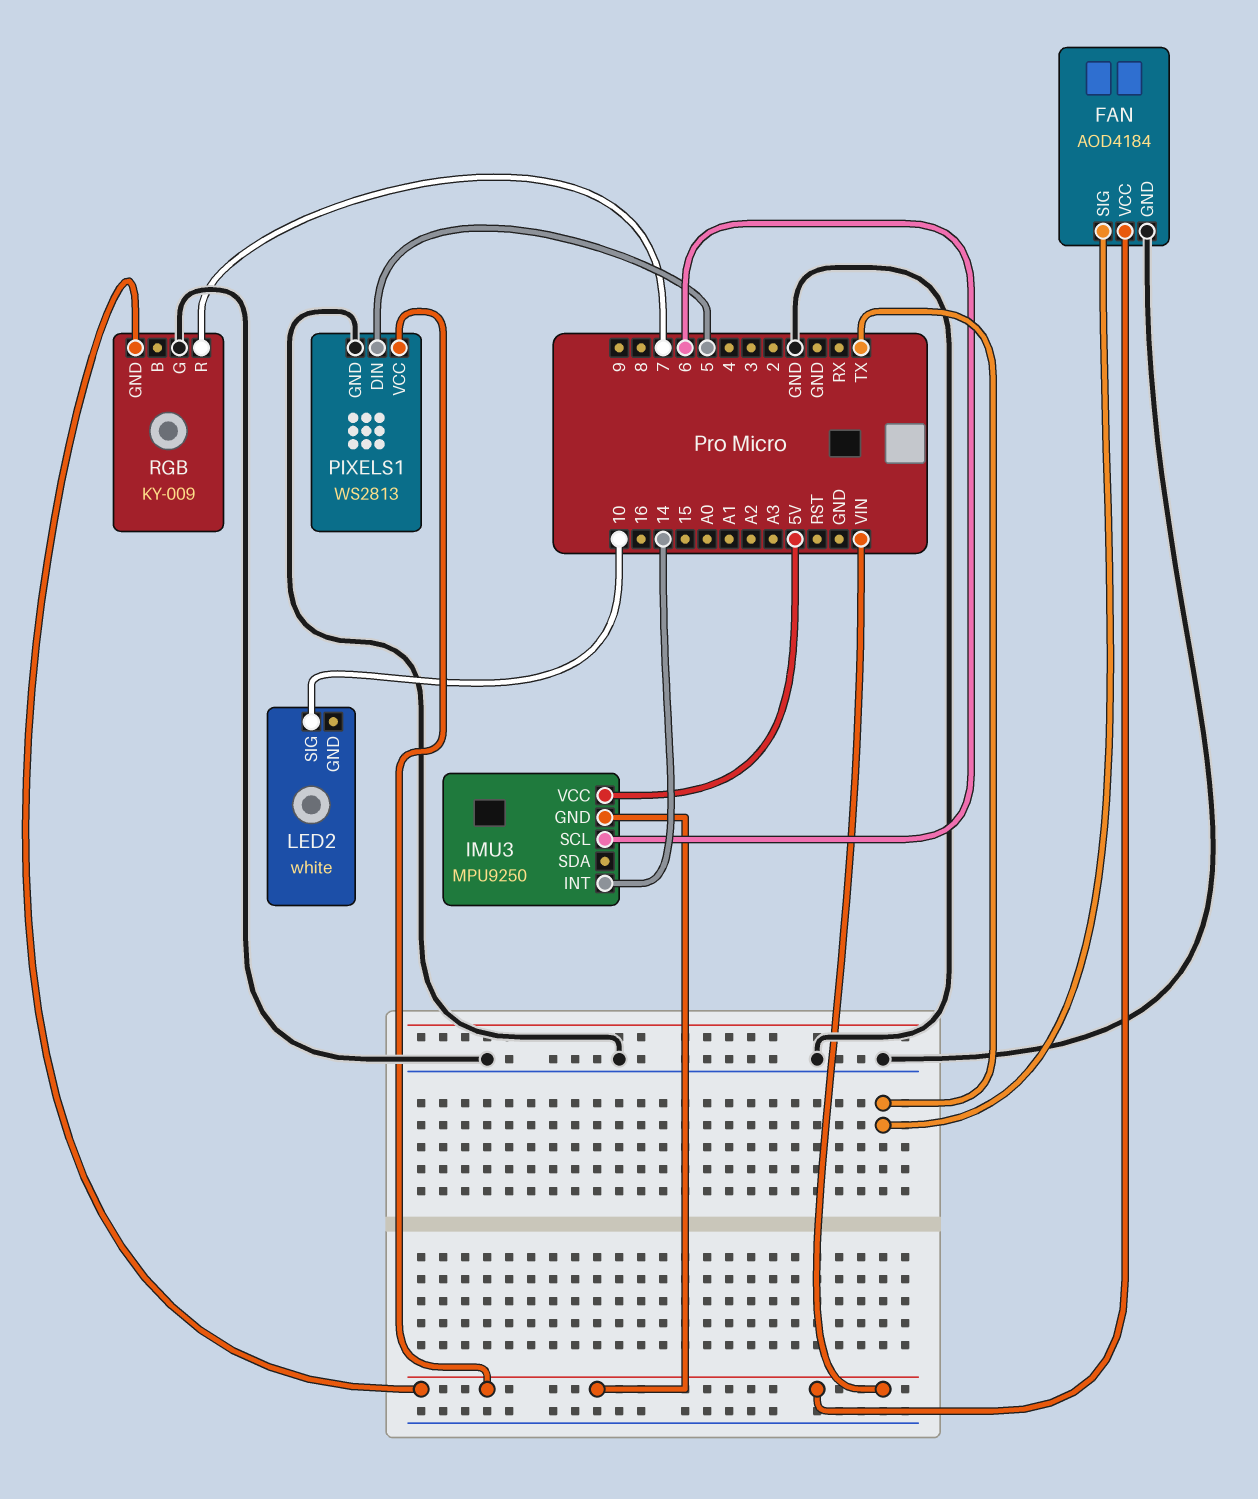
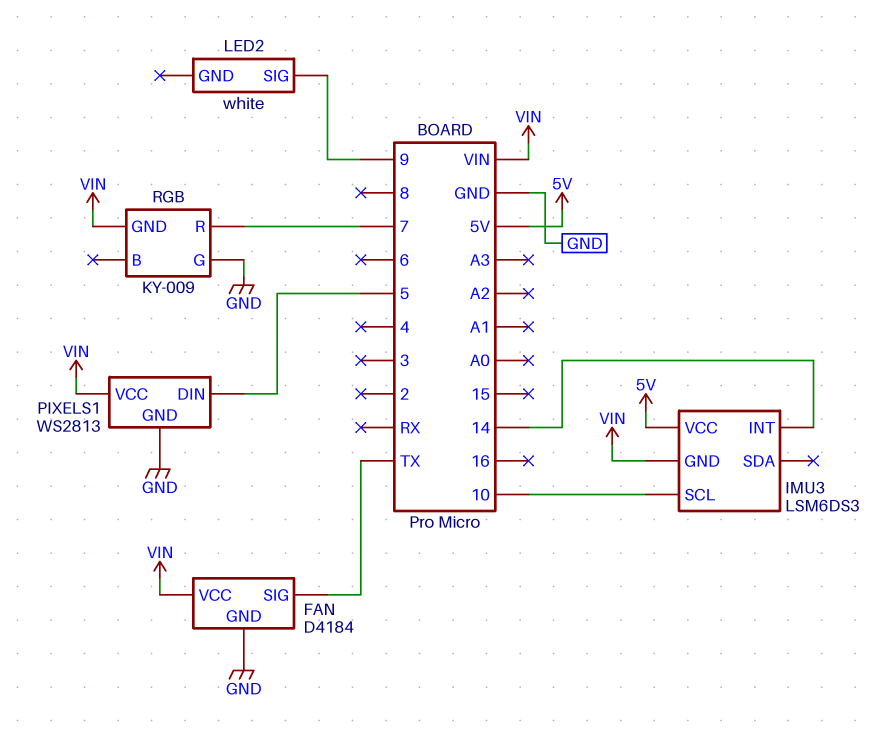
FAN: AOD4184 -> D4184
IMU3: MPU9250 -> LSM6DS3
IMU3 pin SCL: 6 -> 10
LED2 pin SIG: 10 -> 9

